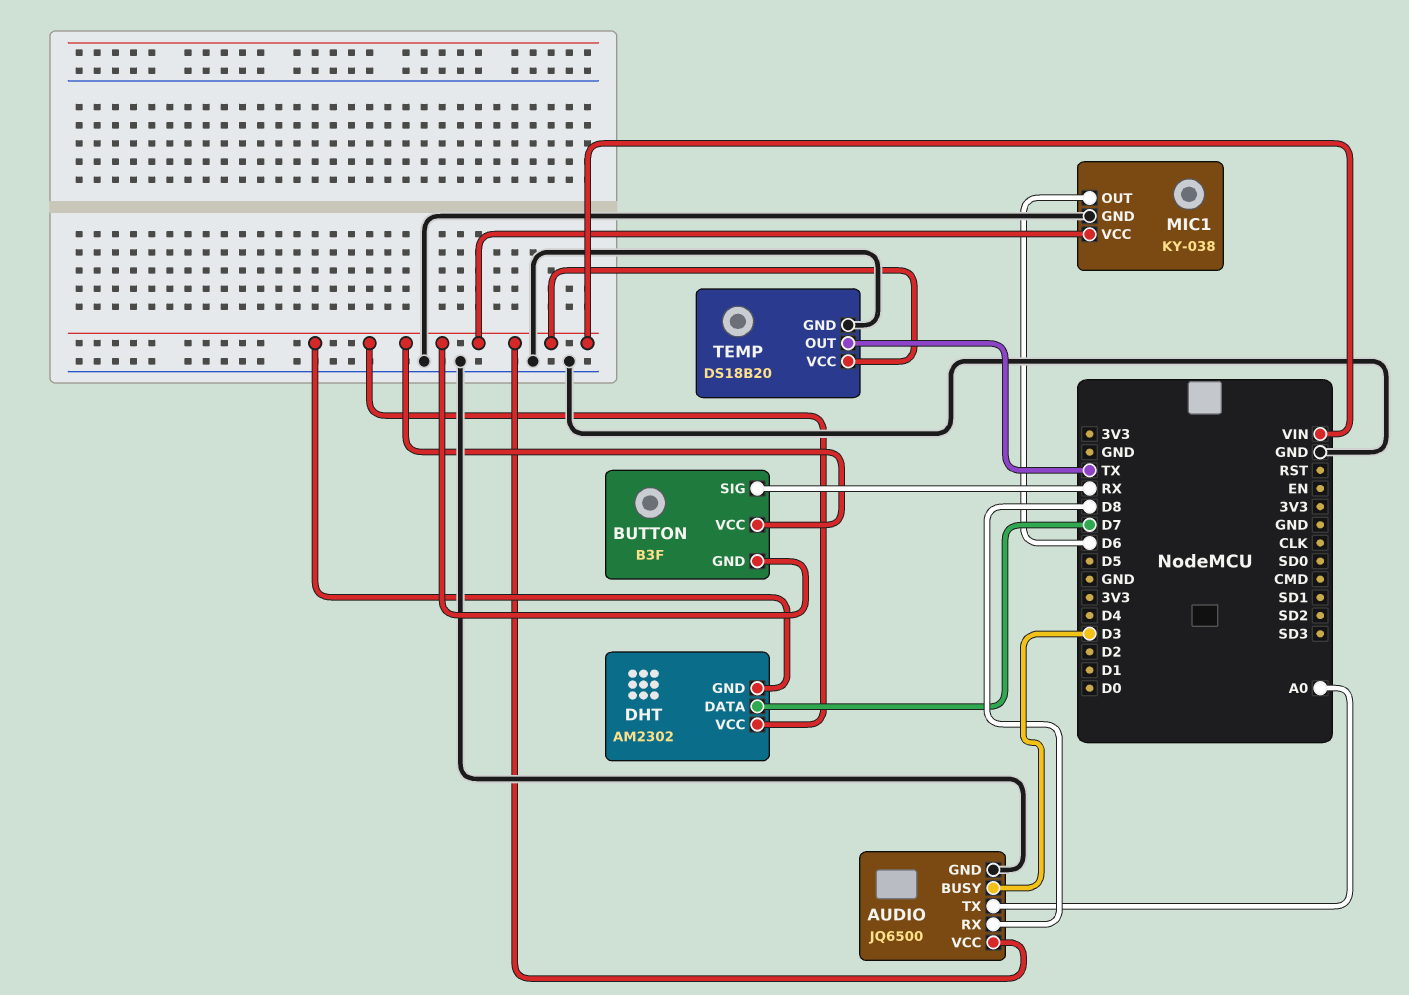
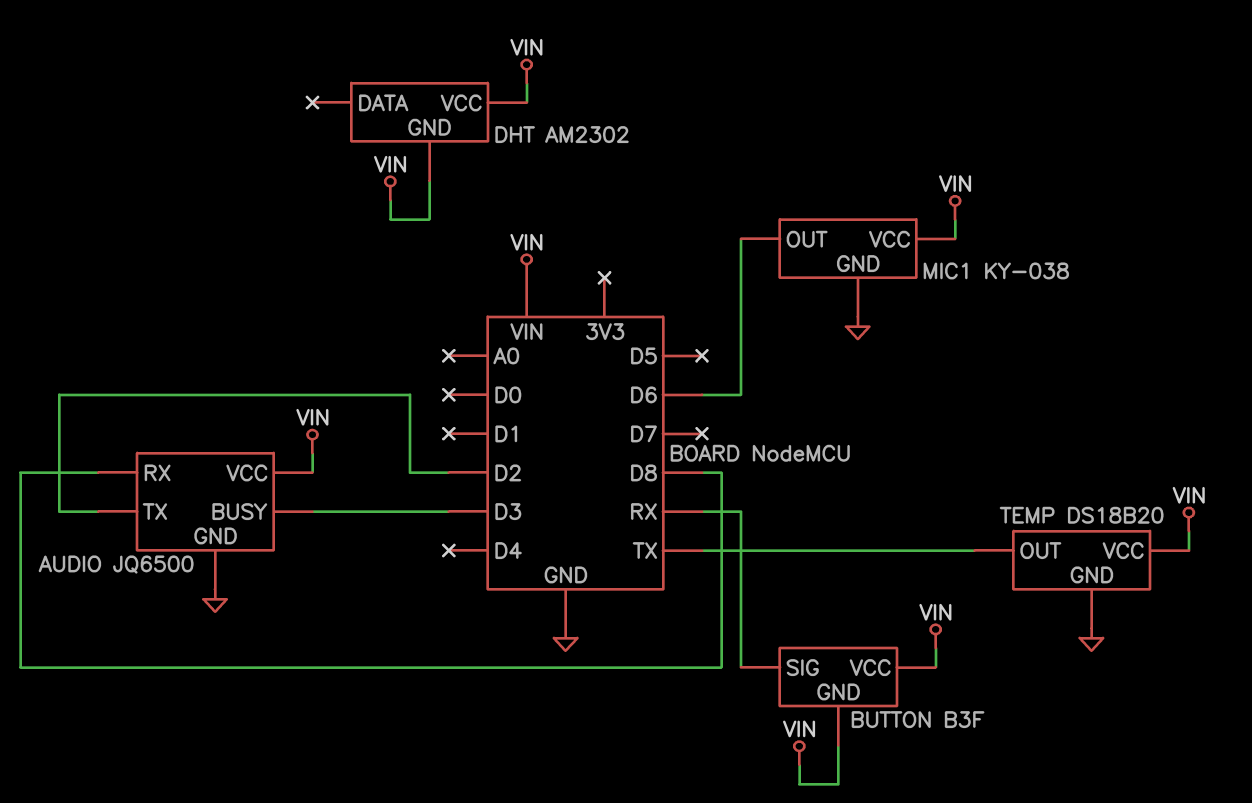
AUDIO pin TX: A0 -> D2
DHT pin DATA: D7 -> none

